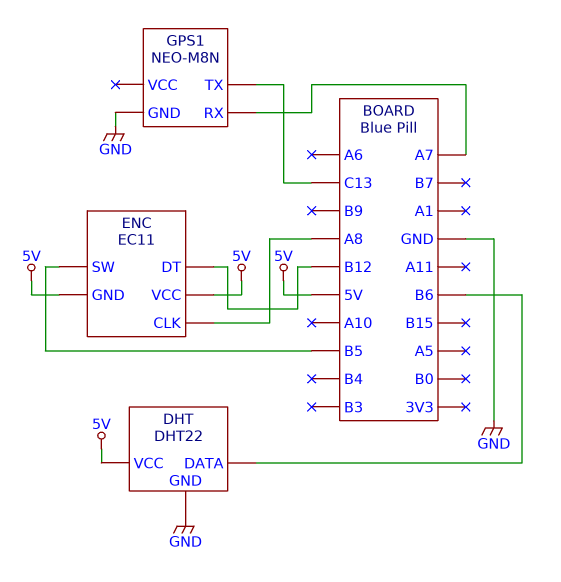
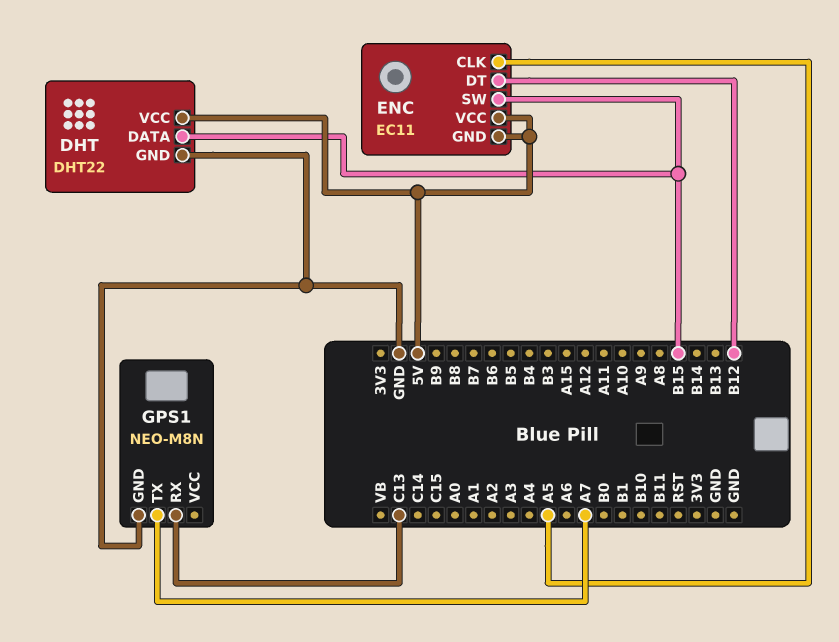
DHT pin DATA: B6 -> B15
ENC pin CLK: A8 -> A5
ENC pin SW: B5 -> B15
GPS1 pin RX: A7 -> C13
GPS1 pin TX: C13 -> A7

